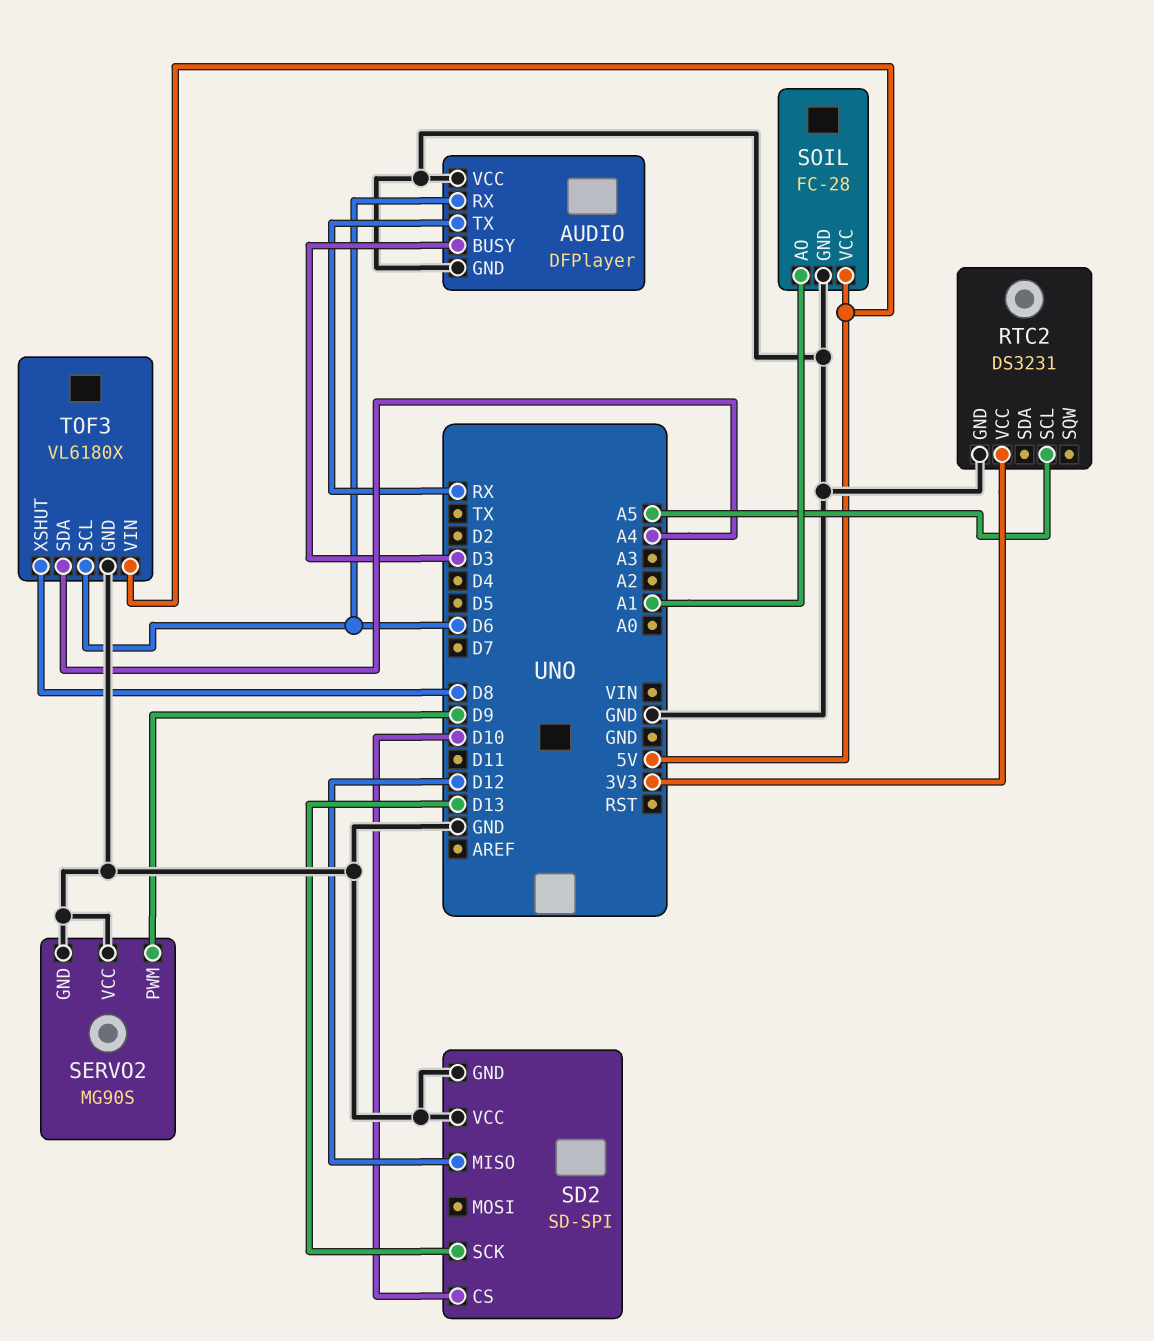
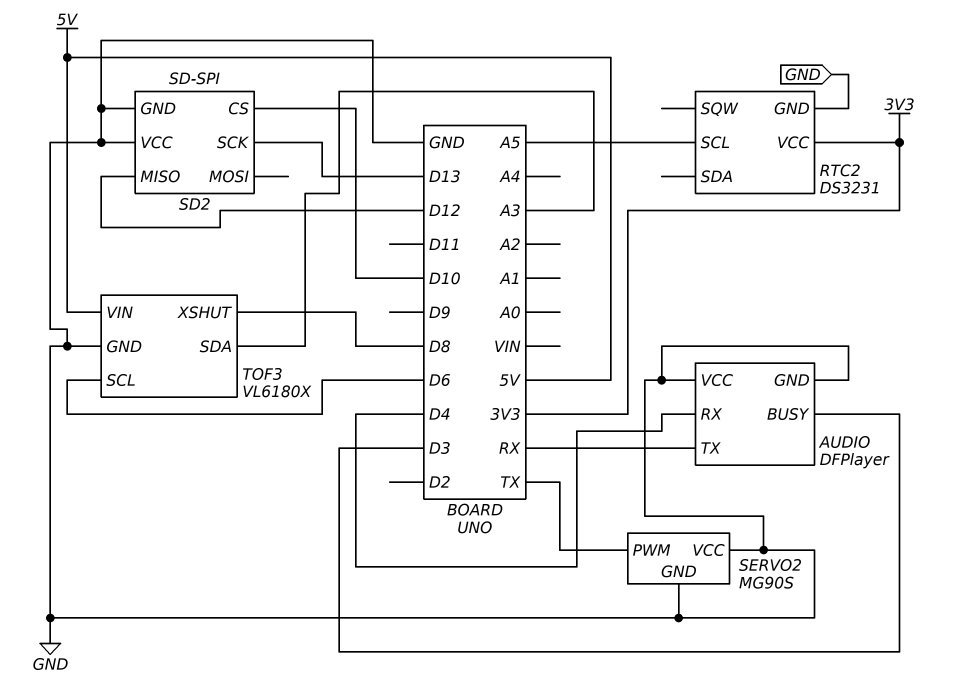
AUDIO pin RX: D6 -> D4
SERVO2 pin PWM: D9 -> TX
SOIL: FC-28 -> none
SOIL pin AO: A1 -> none
SOIL pin GND: GND -> none
SOIL pin VCC: 5V -> none
TOF3 pin SDA: A4 -> A3

